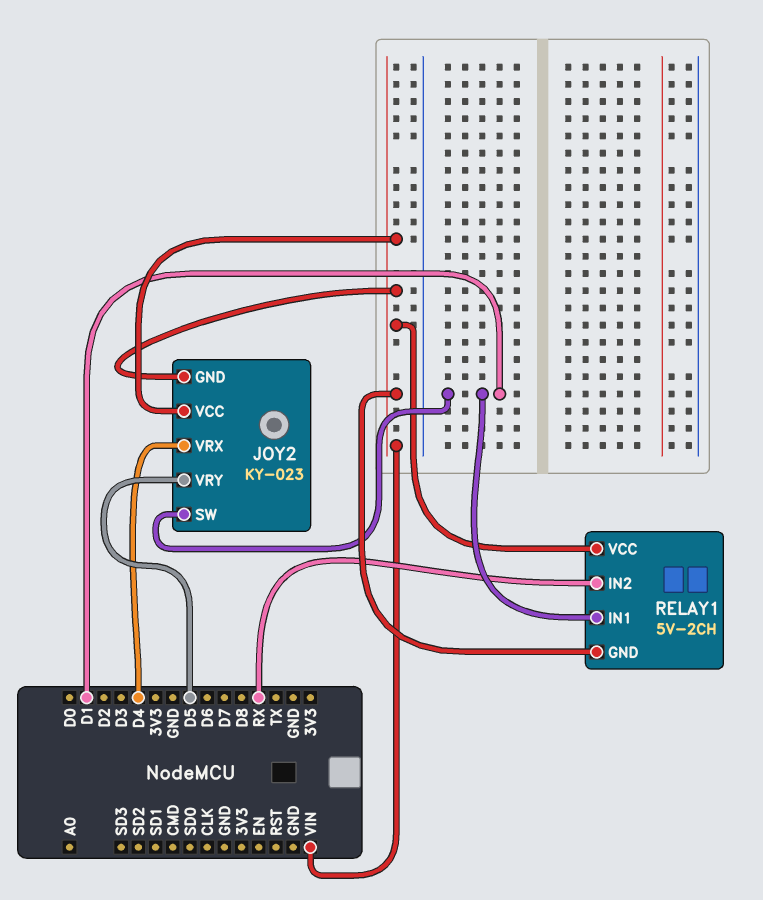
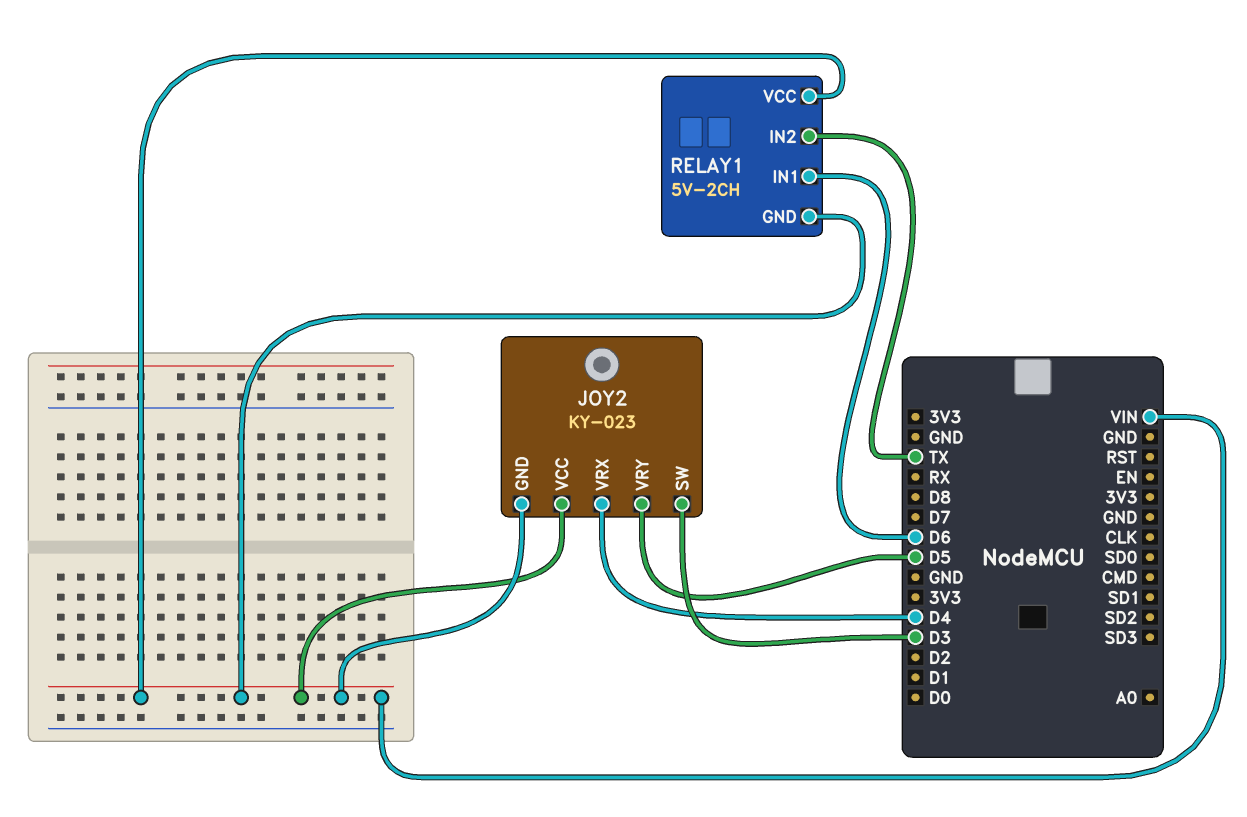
JOY2 pin SW: D1 -> D3
RELAY1 pin IN1: D1 -> D6
RELAY1 pin IN2: RX -> TX

